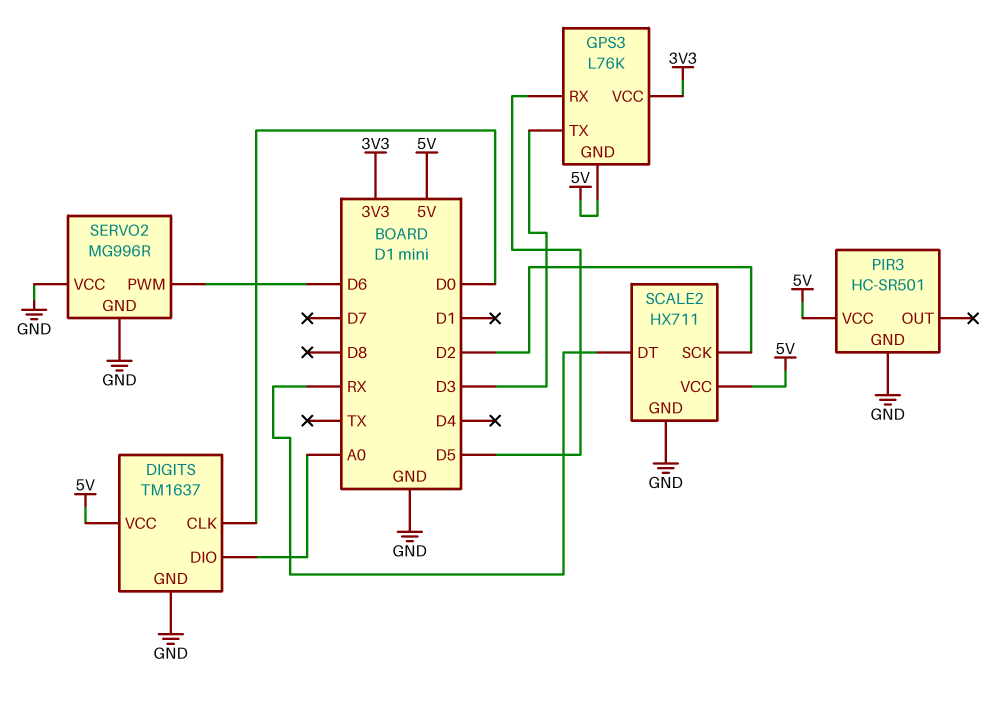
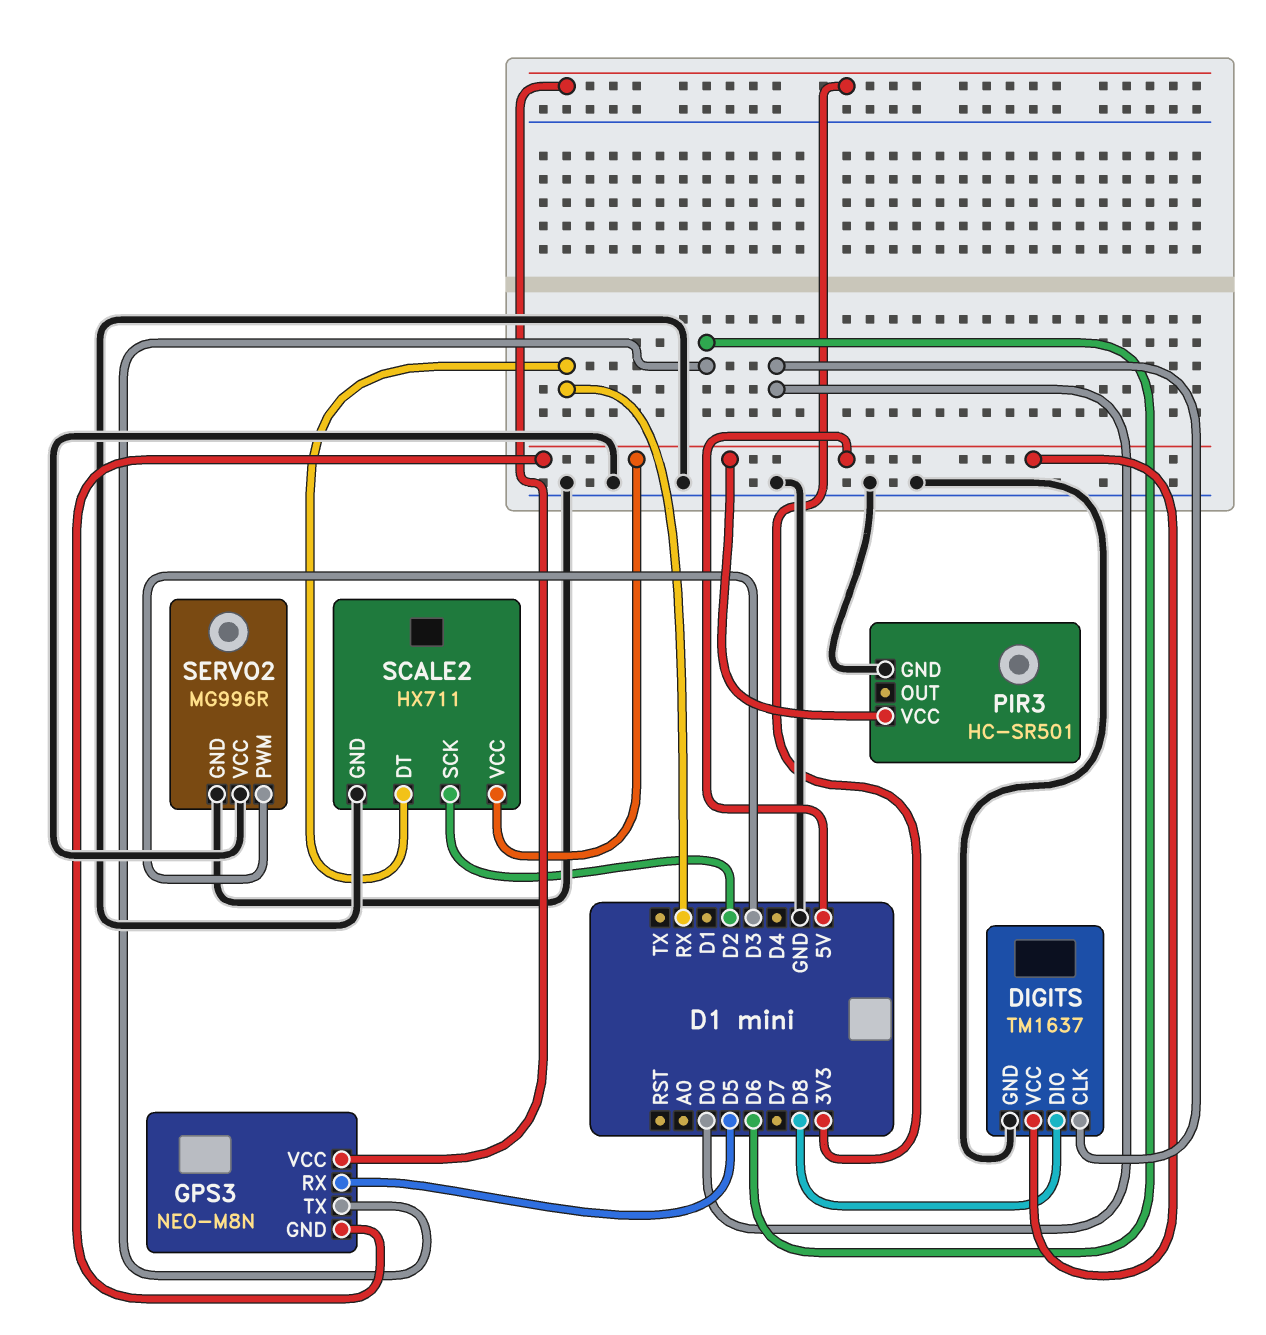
DIGITS pin DIO: A0 -> D8
GPS3: L76K -> NEO-M8N
GPS3 pin TX: D3 -> D6
SERVO2 pin PWM: D6 -> D3

